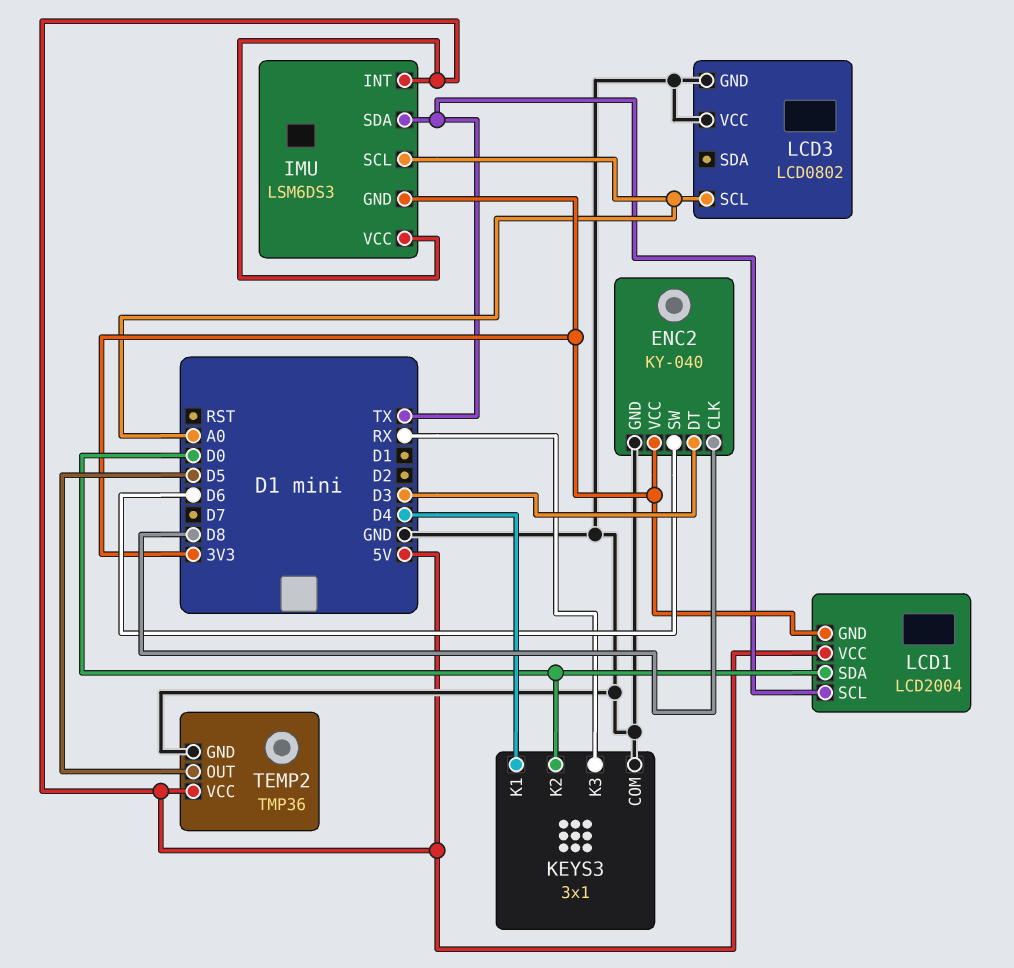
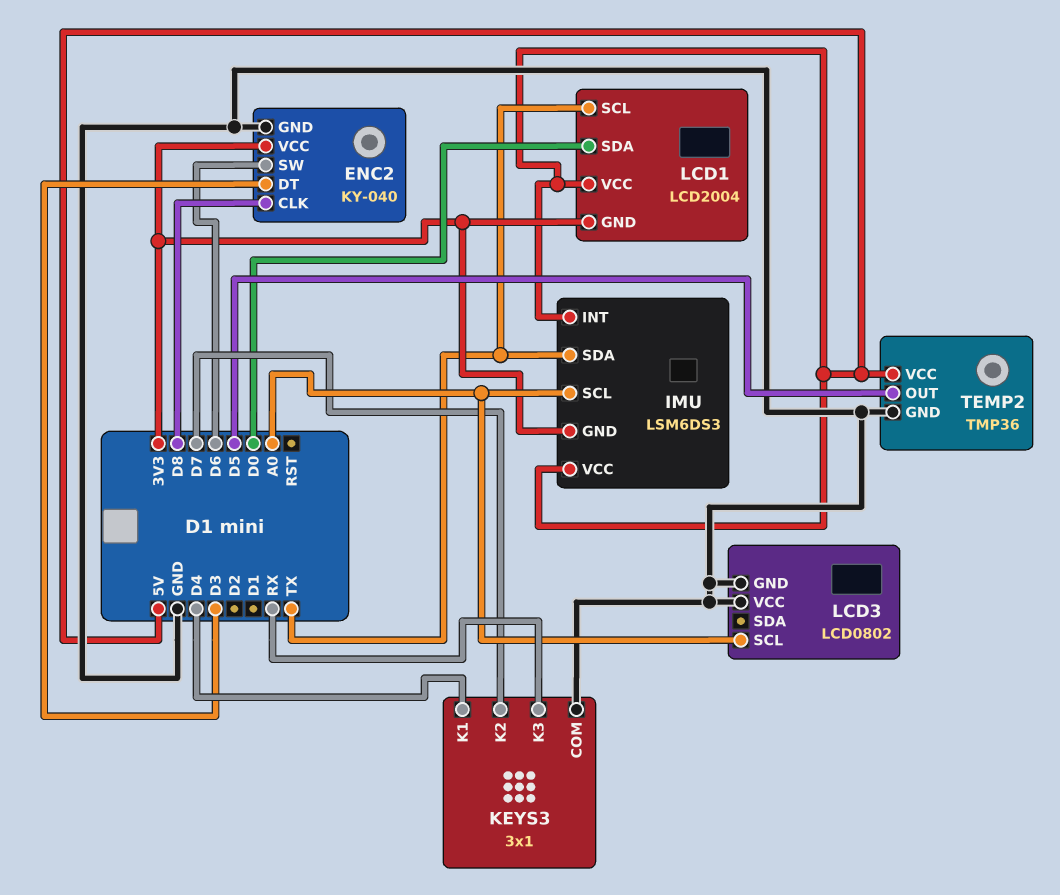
KEYS3 pin K2: D0 -> D7

